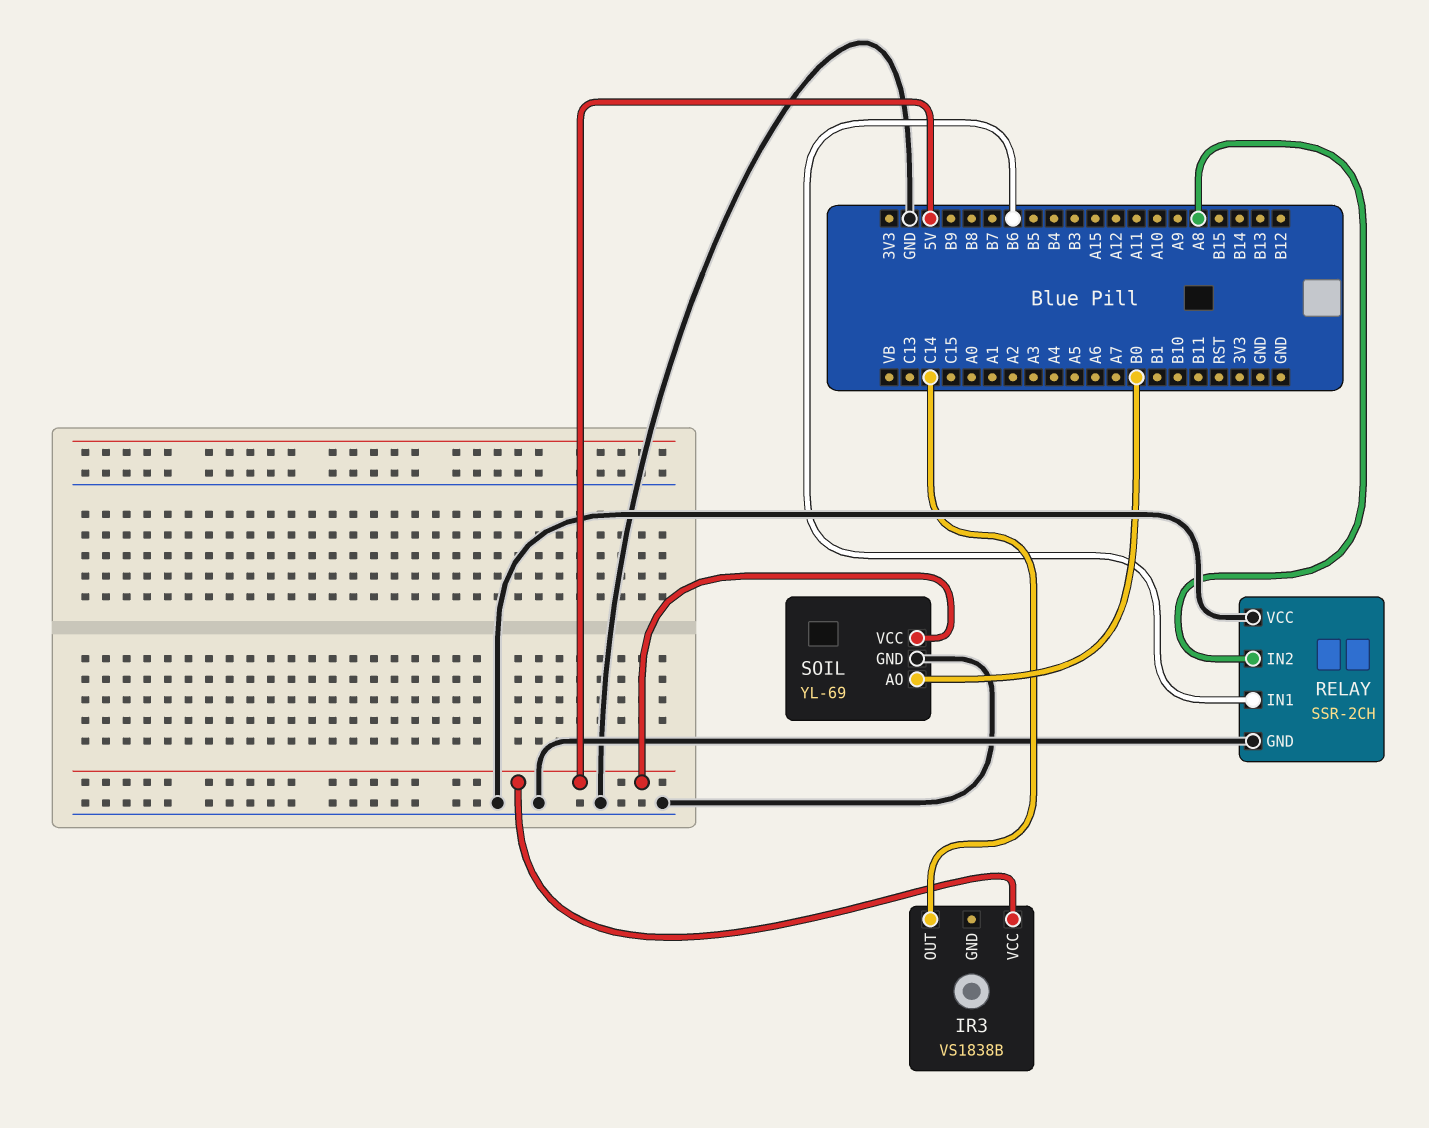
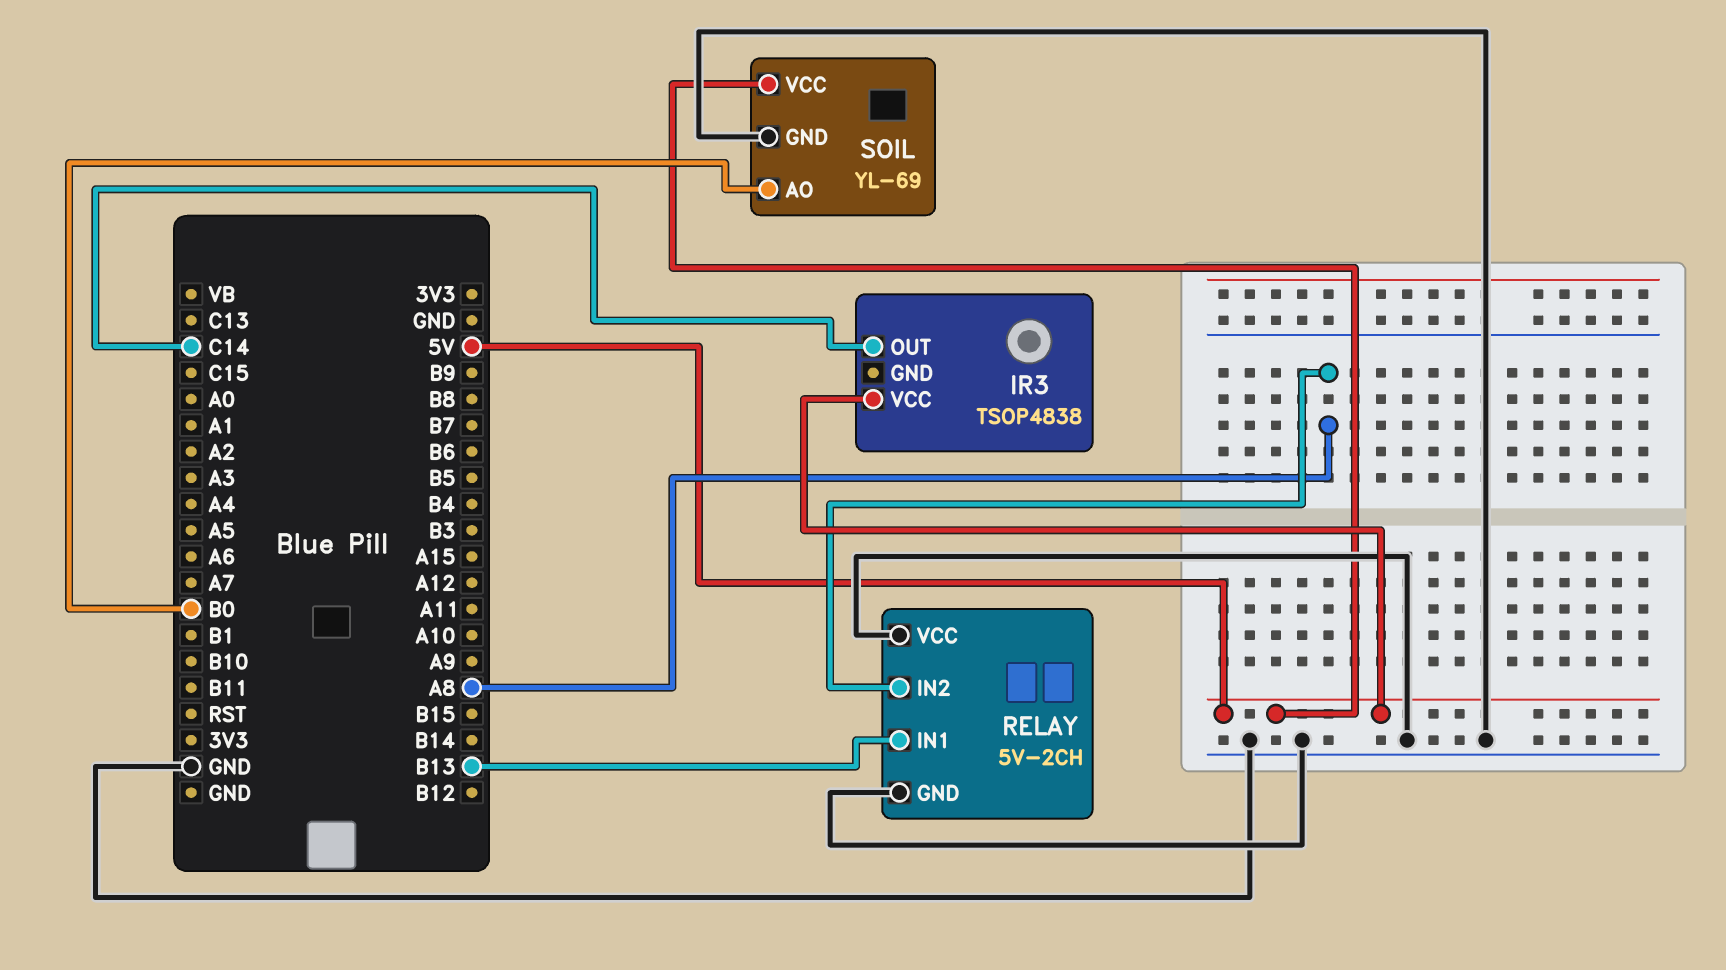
IR3: VS1838B -> TSOP4838
RELAY: SSR-2CH -> 5V-2CH
RELAY pin IN1: B6 -> B13

